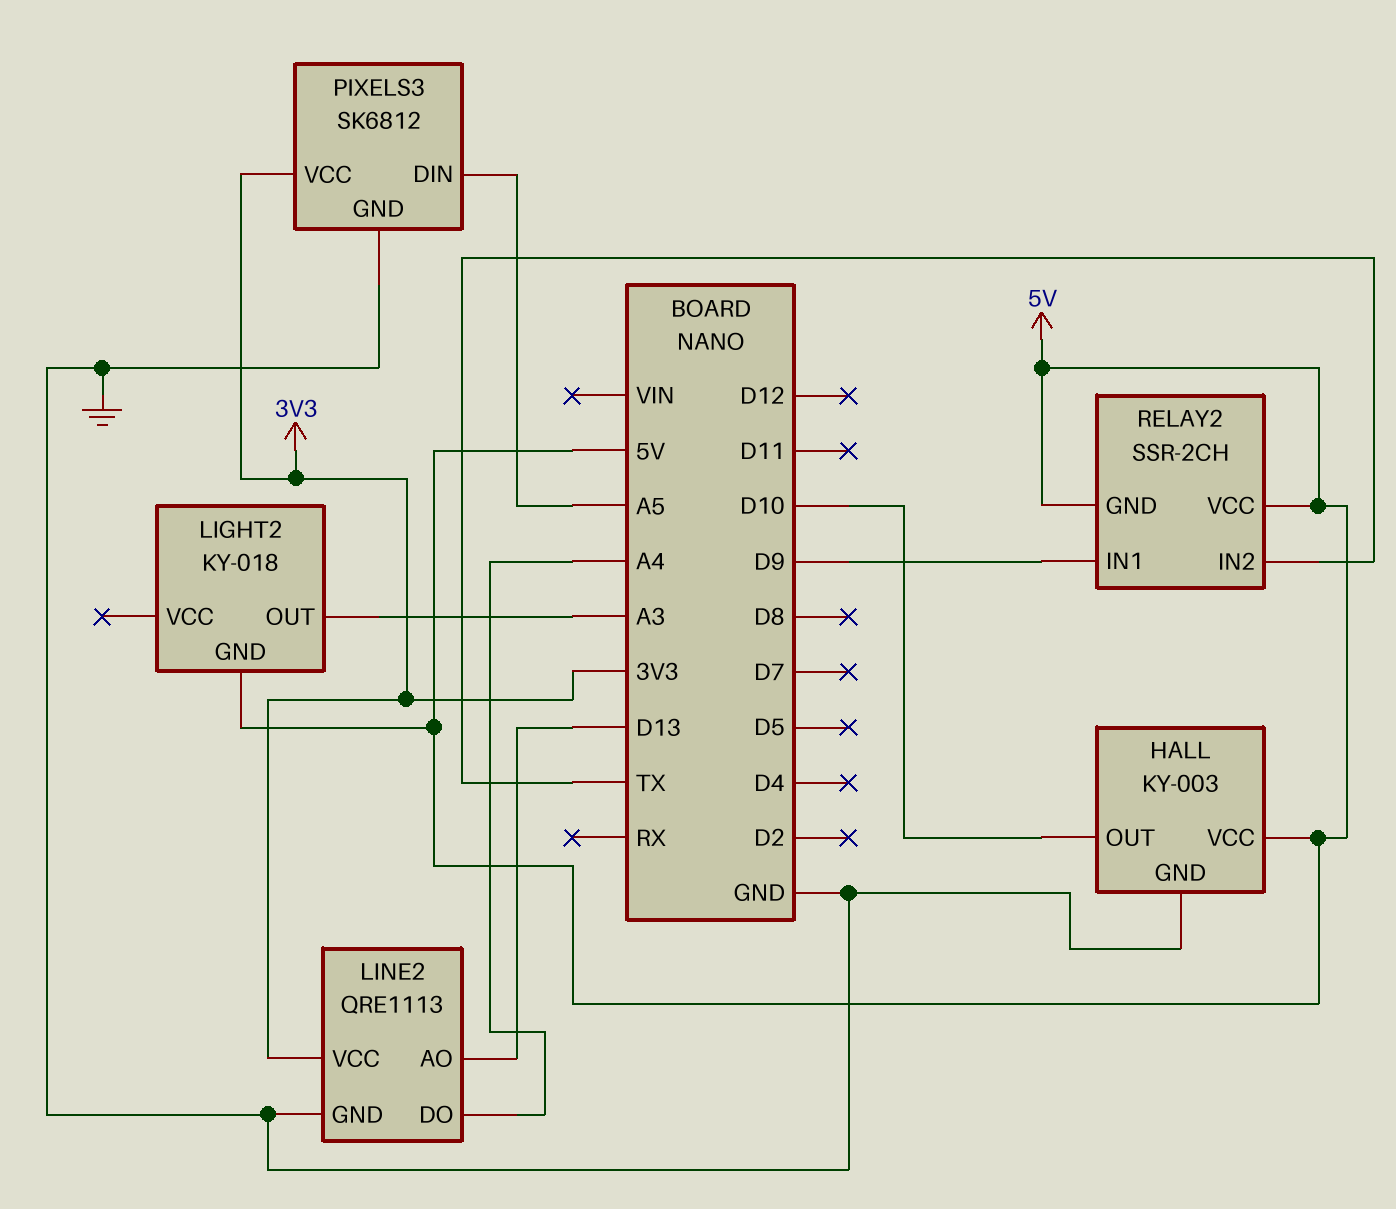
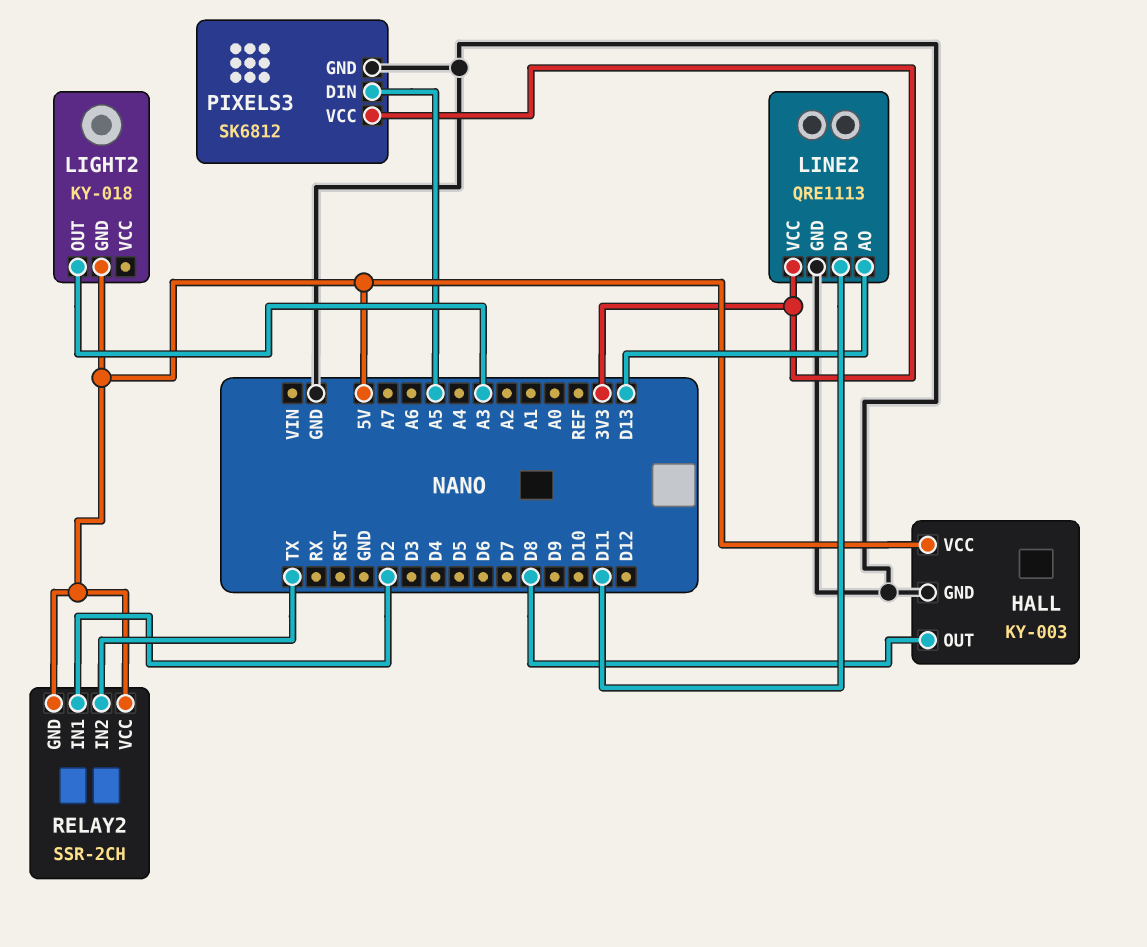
HALL pin OUT: D10 -> D8
LINE2 pin DO: A4 -> D11
RELAY2 pin IN1: D9 -> D2

